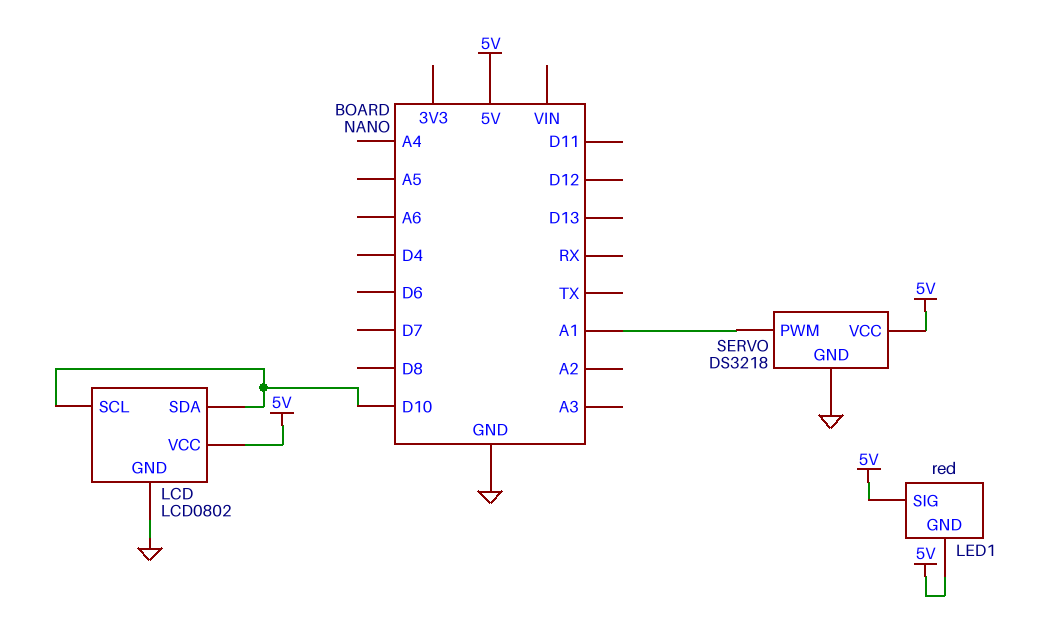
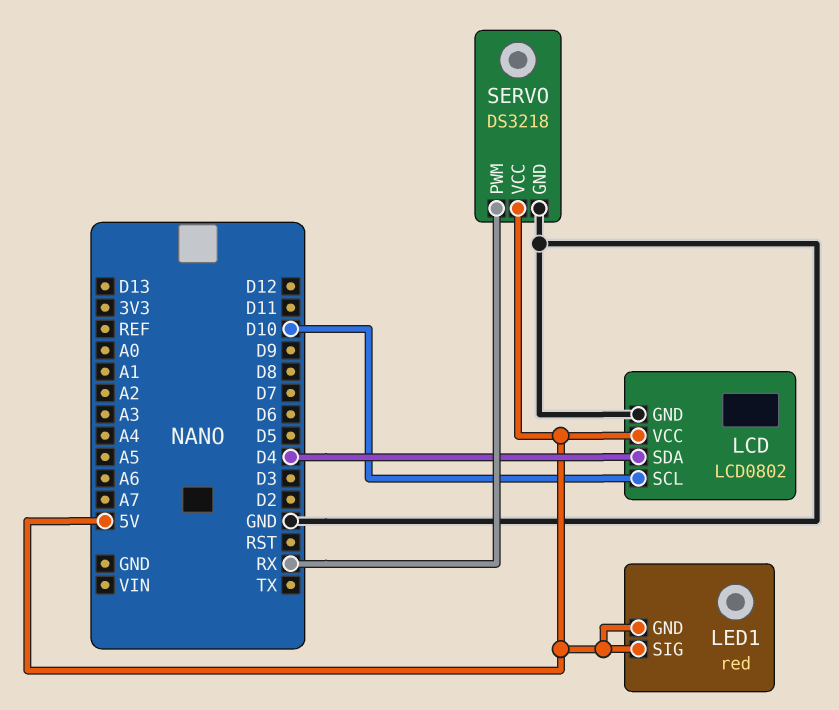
LCD pin SDA: D10 -> D4
SERVO pin PWM: A1 -> RX

